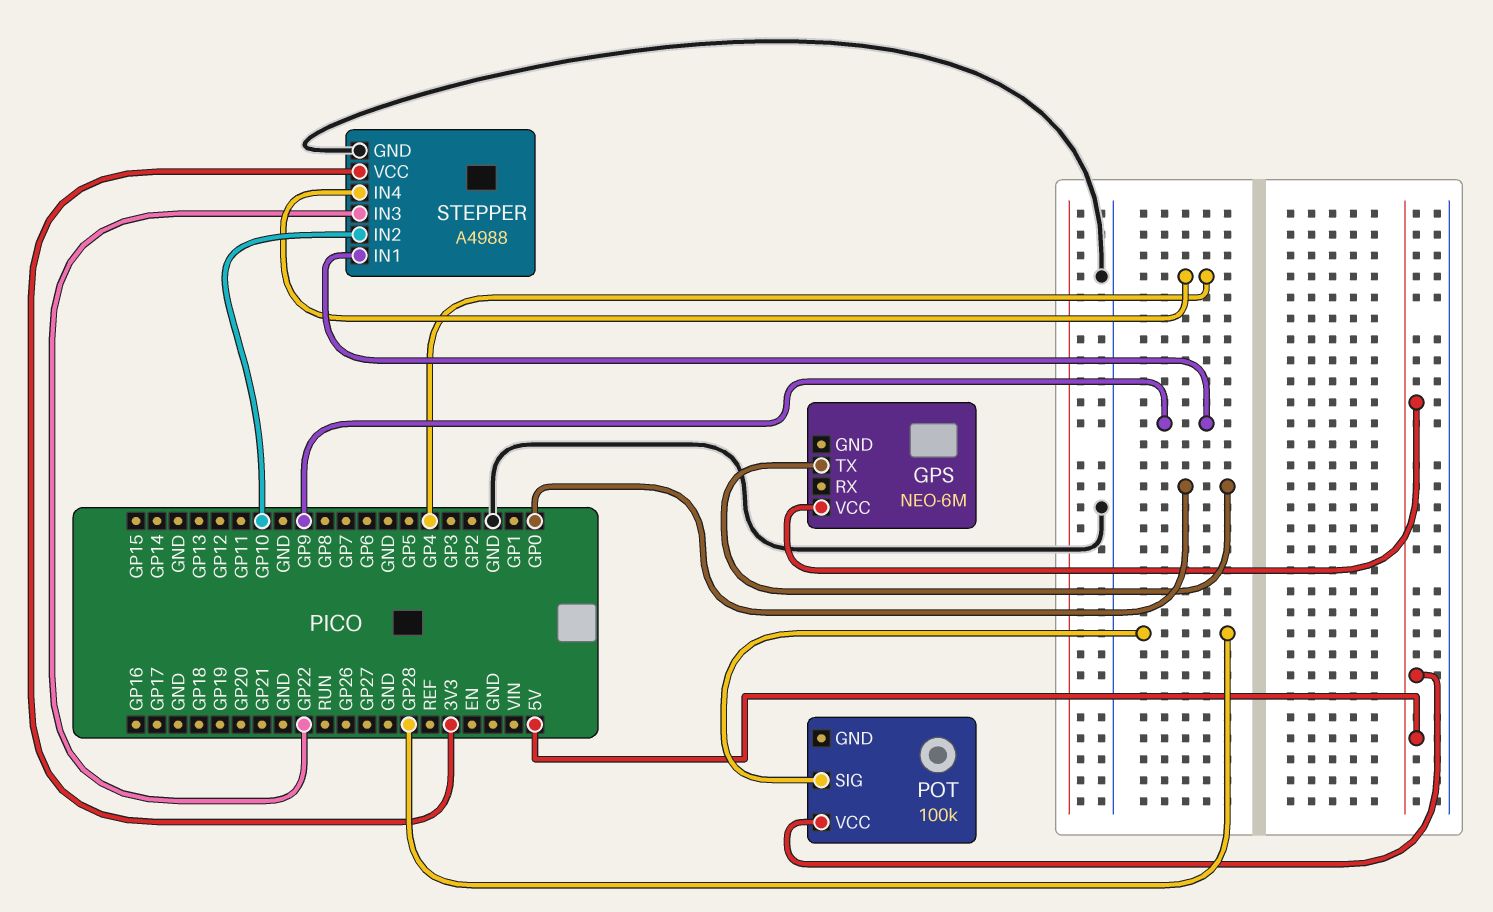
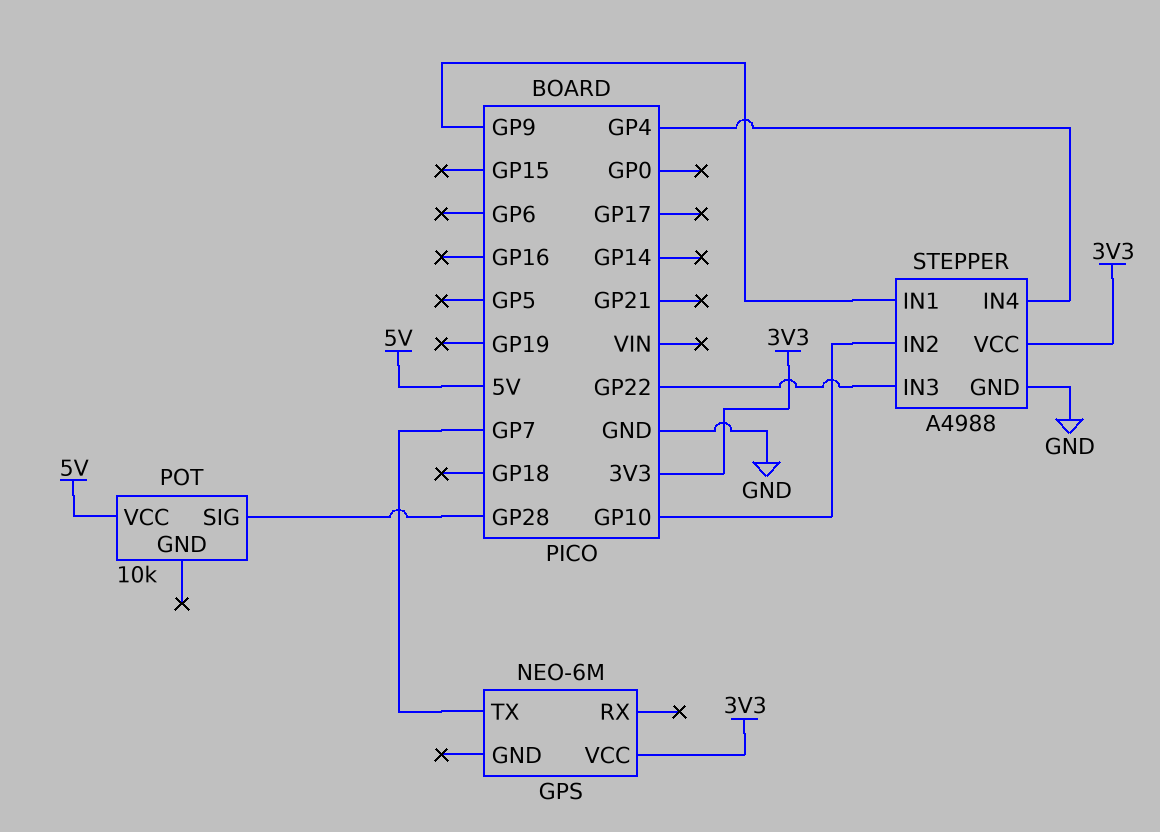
GPS pin TX: GP0 -> GP7
GPS pin VCC: 5V -> 3V3
POT: 100k -> 10k

